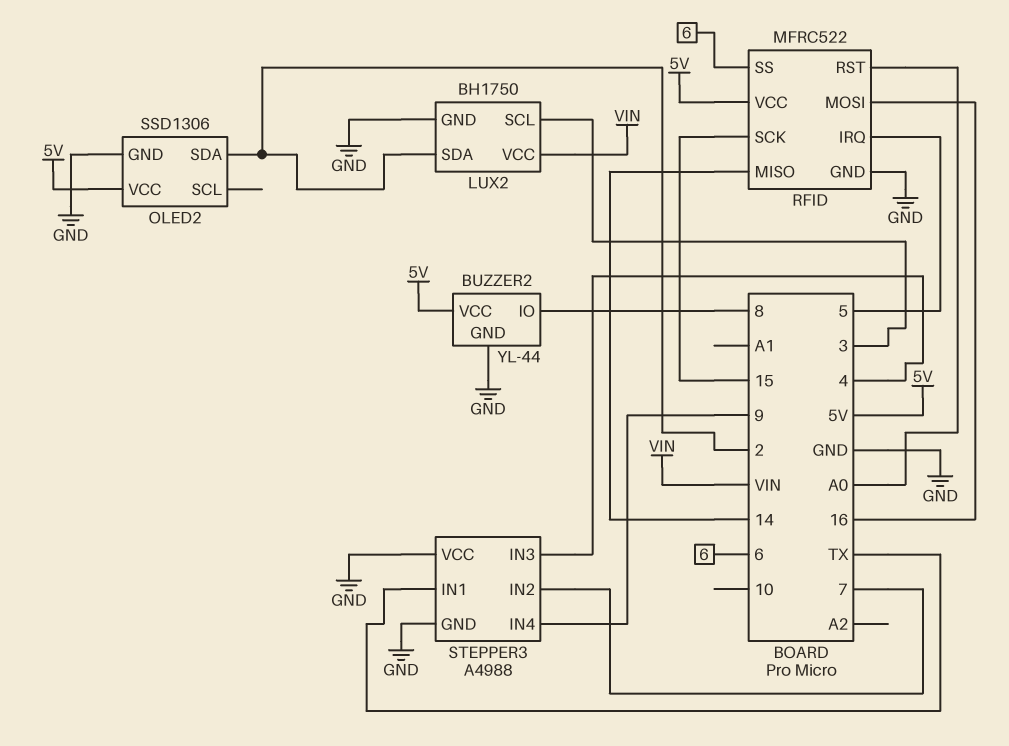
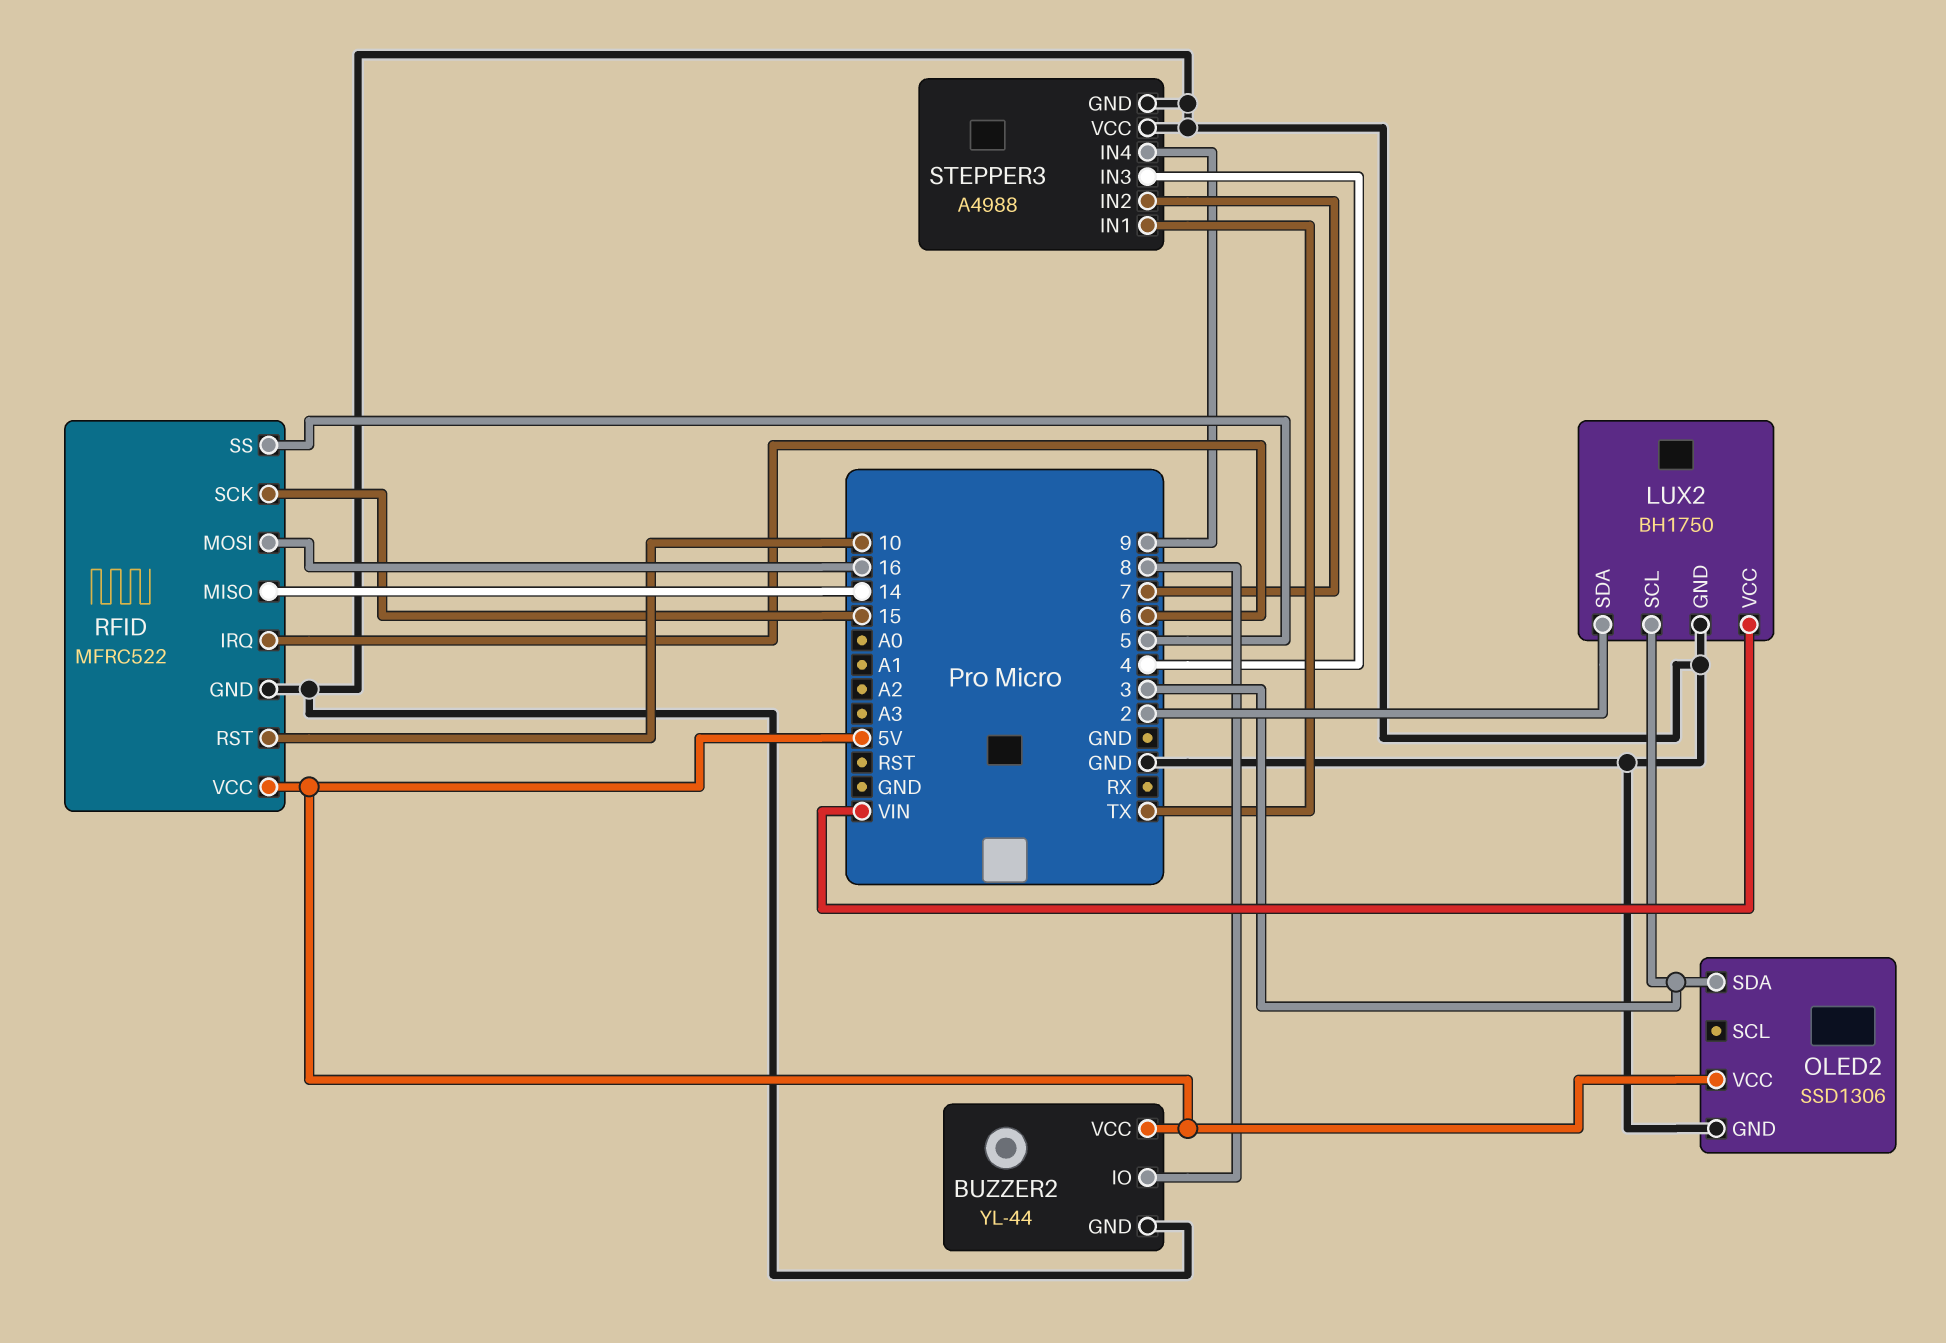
OLED2 pin SDA: 2 -> 3
RFID pin IRQ: 5 -> 6
RFID pin RST: A0 -> 10
RFID pin SS: 6 -> 5

